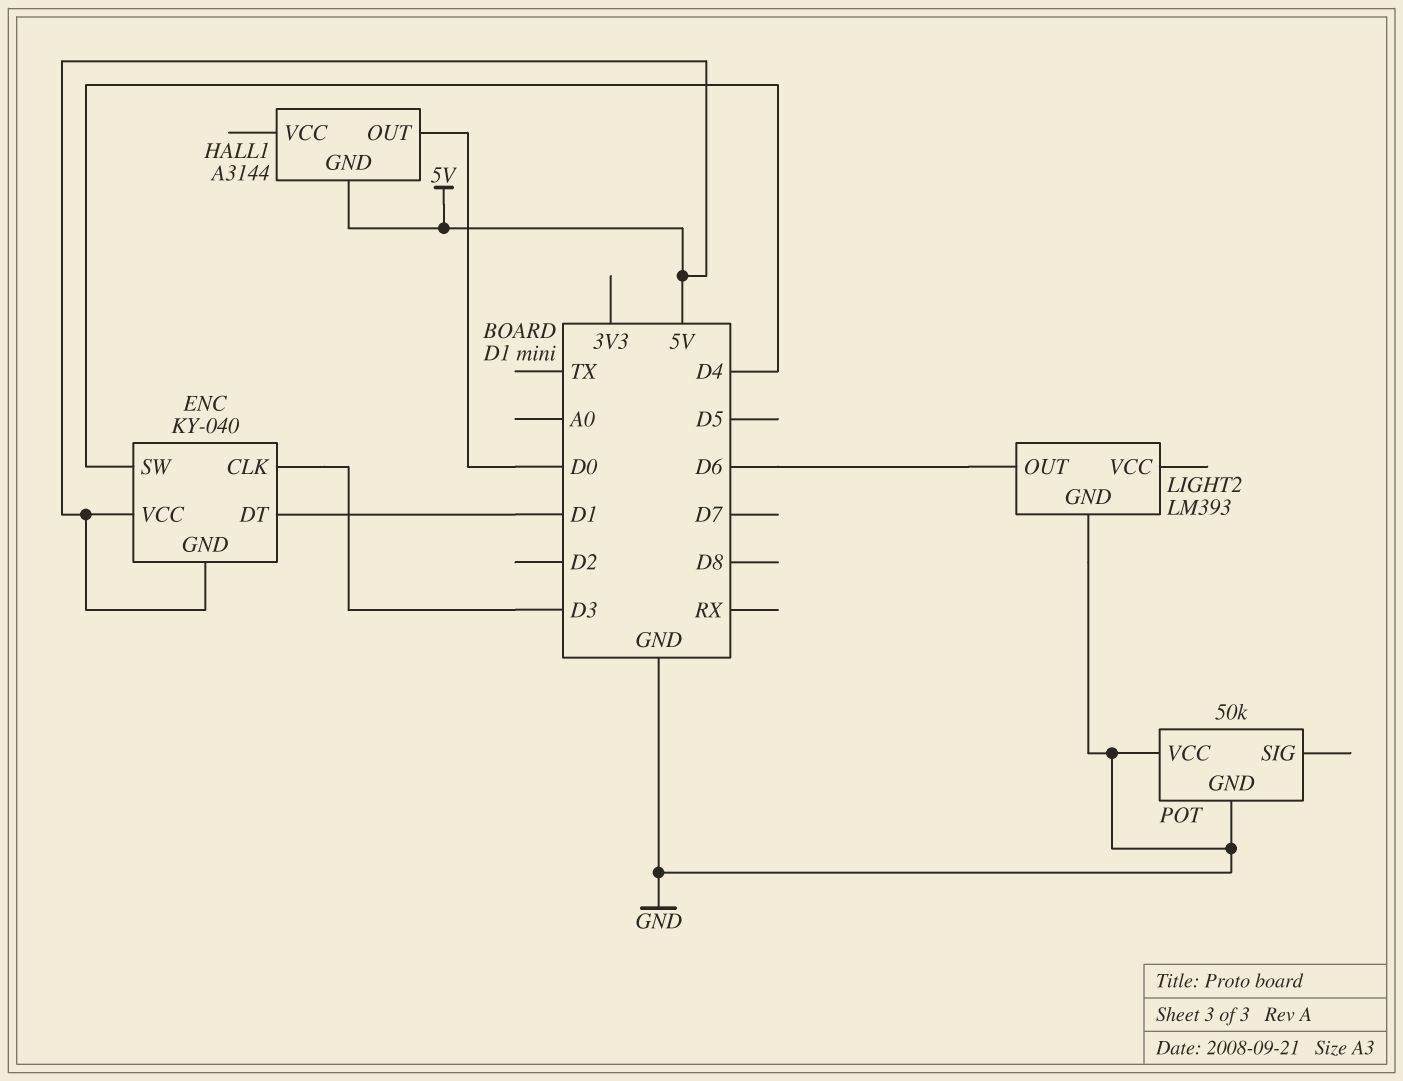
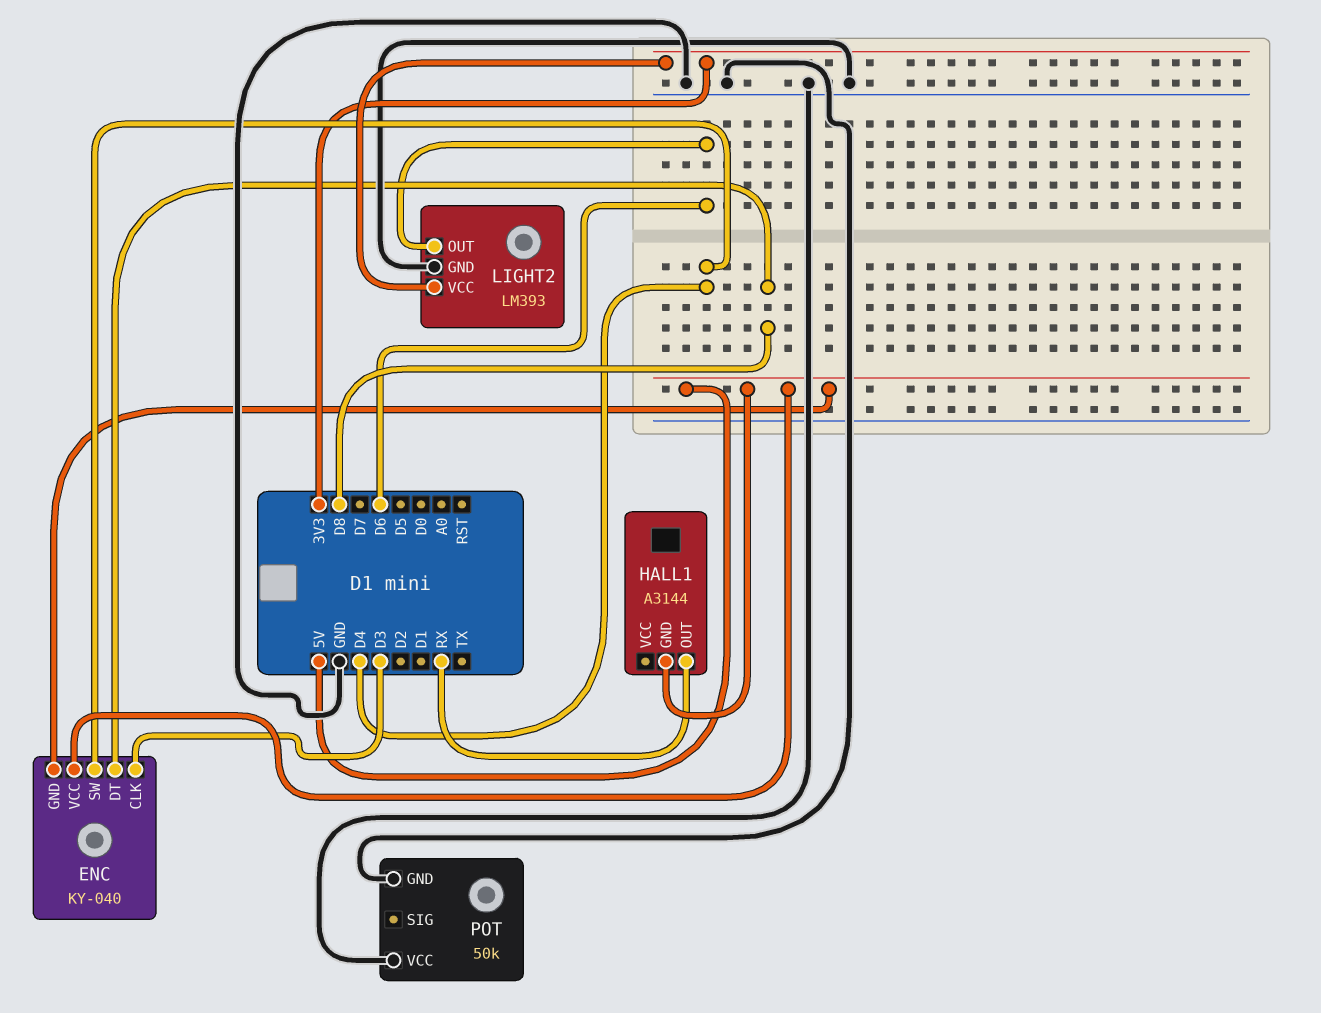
ENC pin DT: D1 -> D8
HALL1 pin OUT: D0 -> RX
LIGHT2 pin VCC: none -> 3V3

